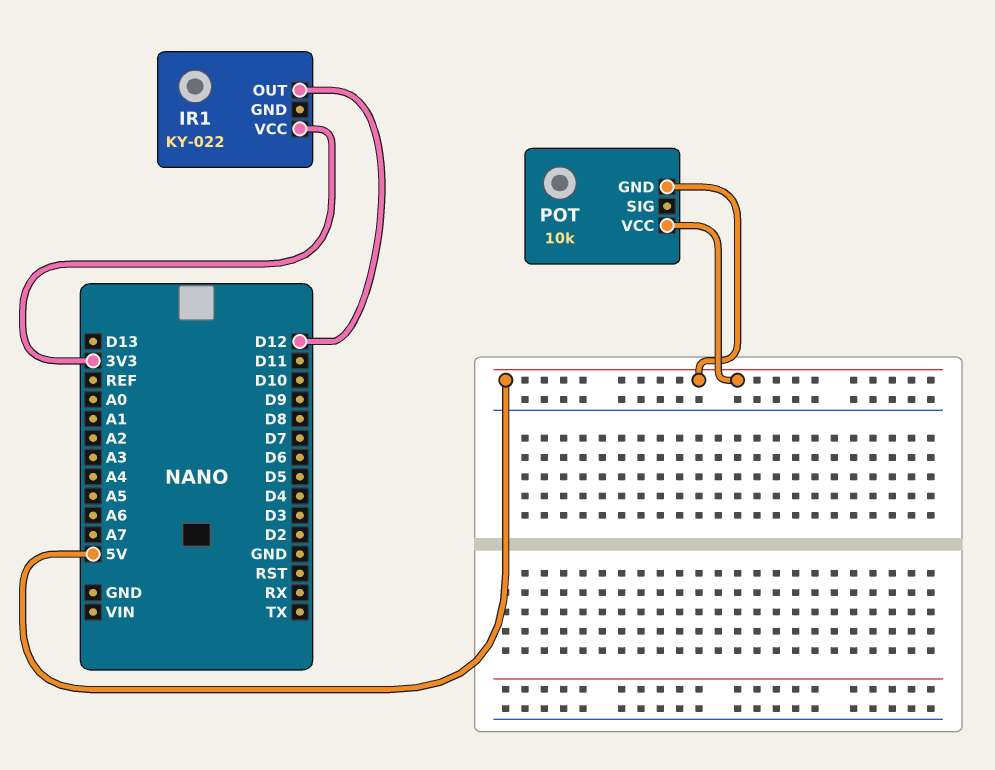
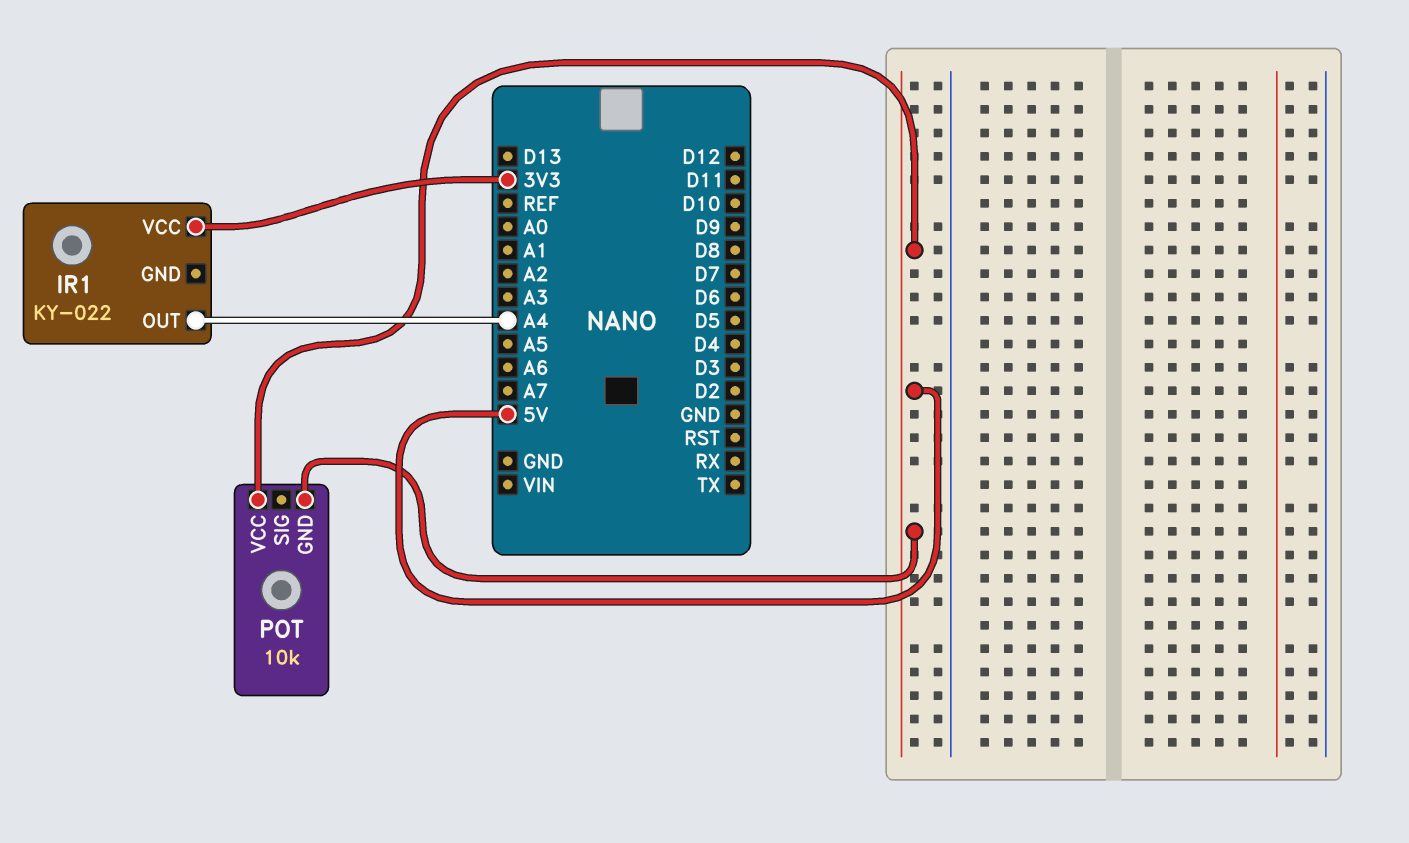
IR1 pin OUT: D12 -> A4

